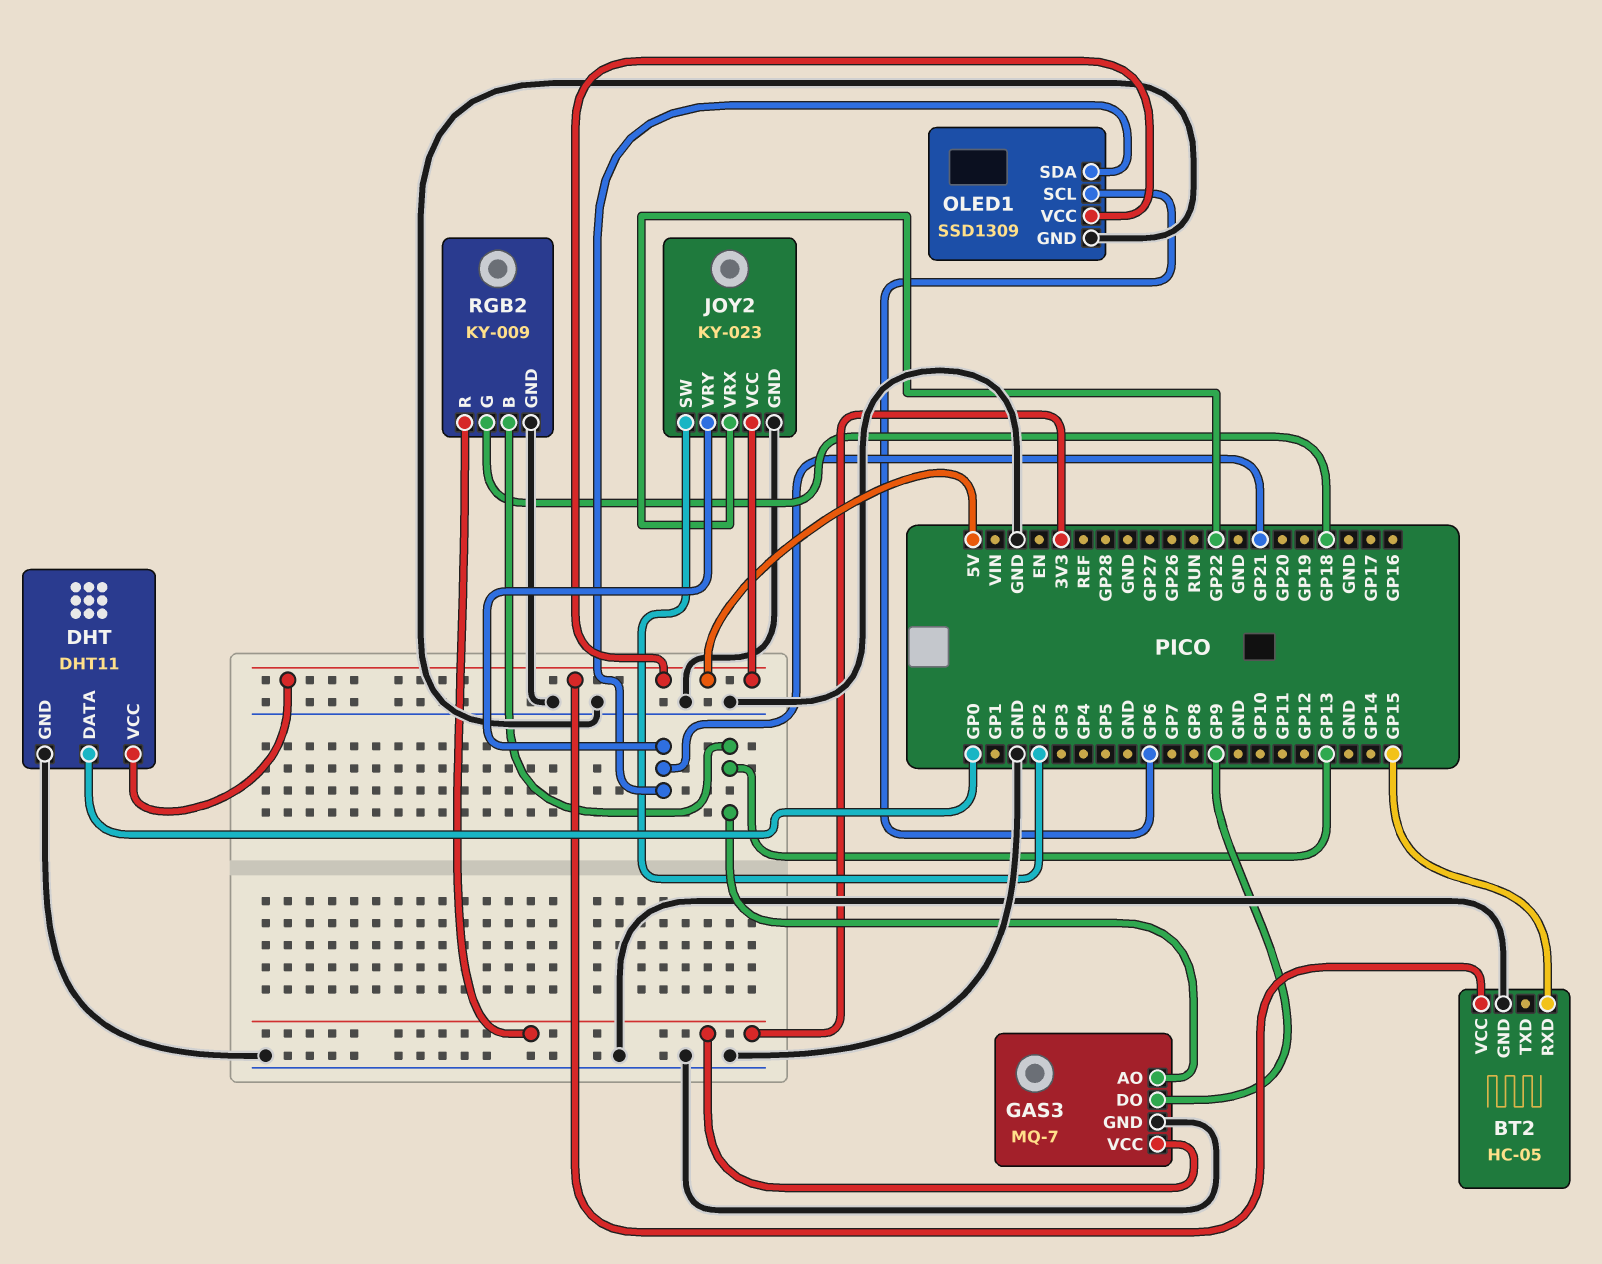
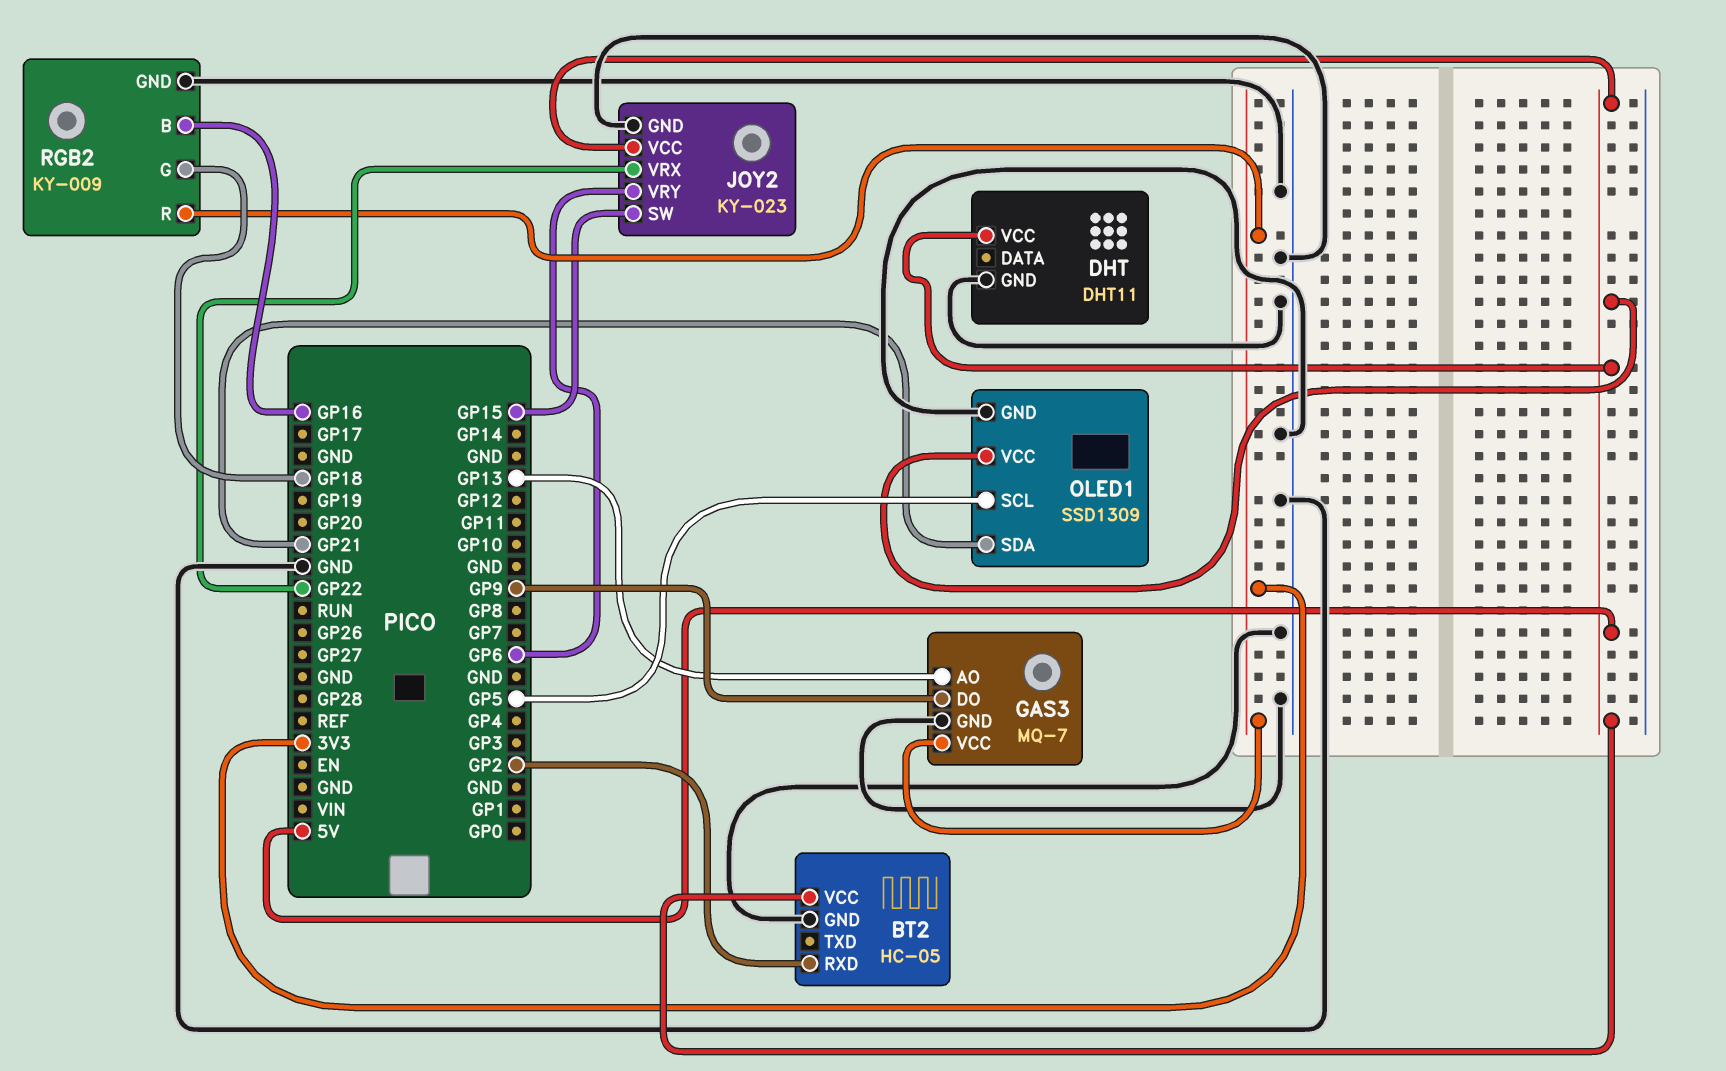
BT2 pin RXD: GP15 -> GP2
DHT pin DATA: GP0 -> none
JOY2 pin SW: GP2 -> GP15
JOY2 pin VRY: GP21 -> GP6
OLED1 pin SCL: GP6 -> GP5
RGB2 pin B: GP13 -> GP16

